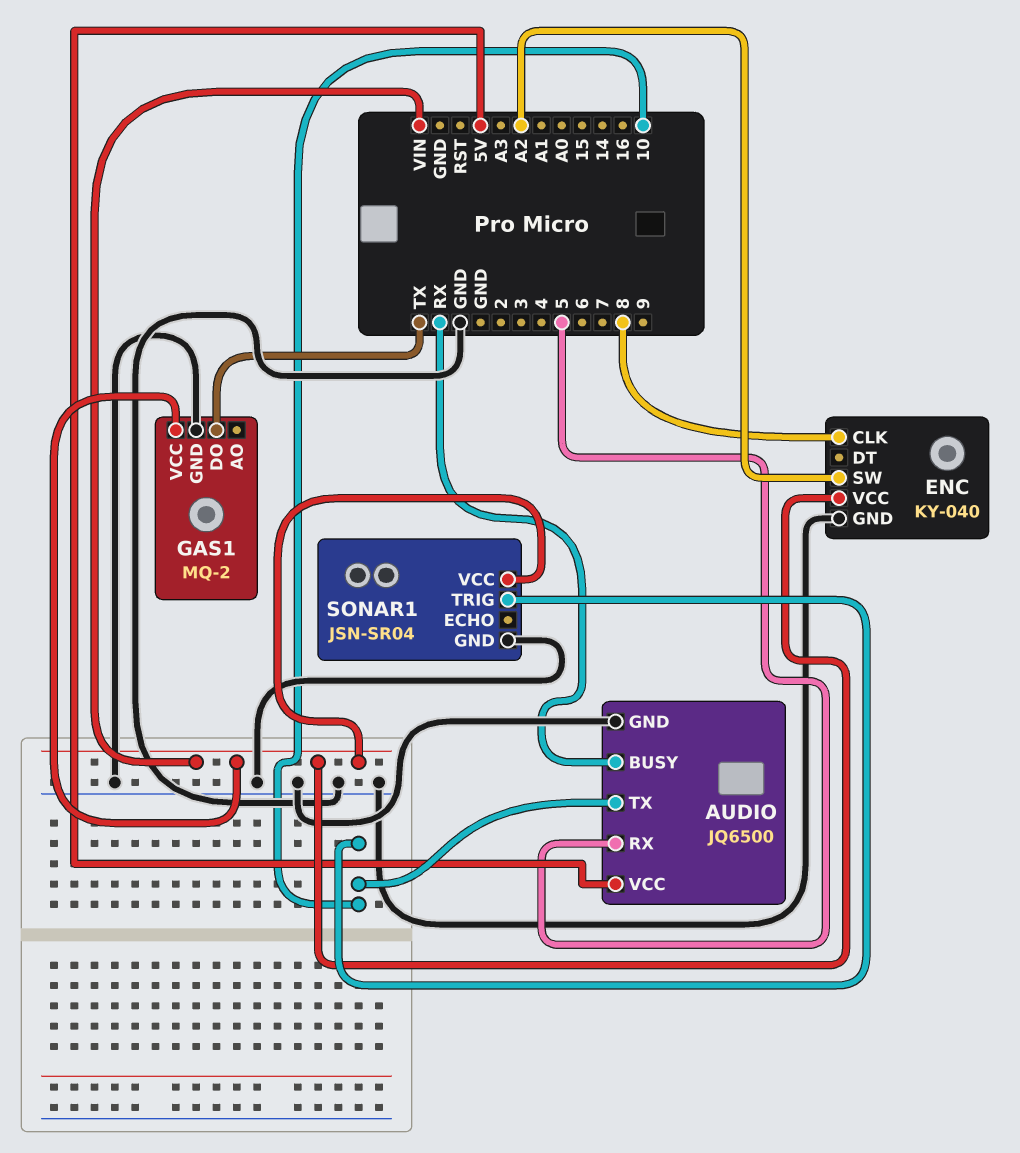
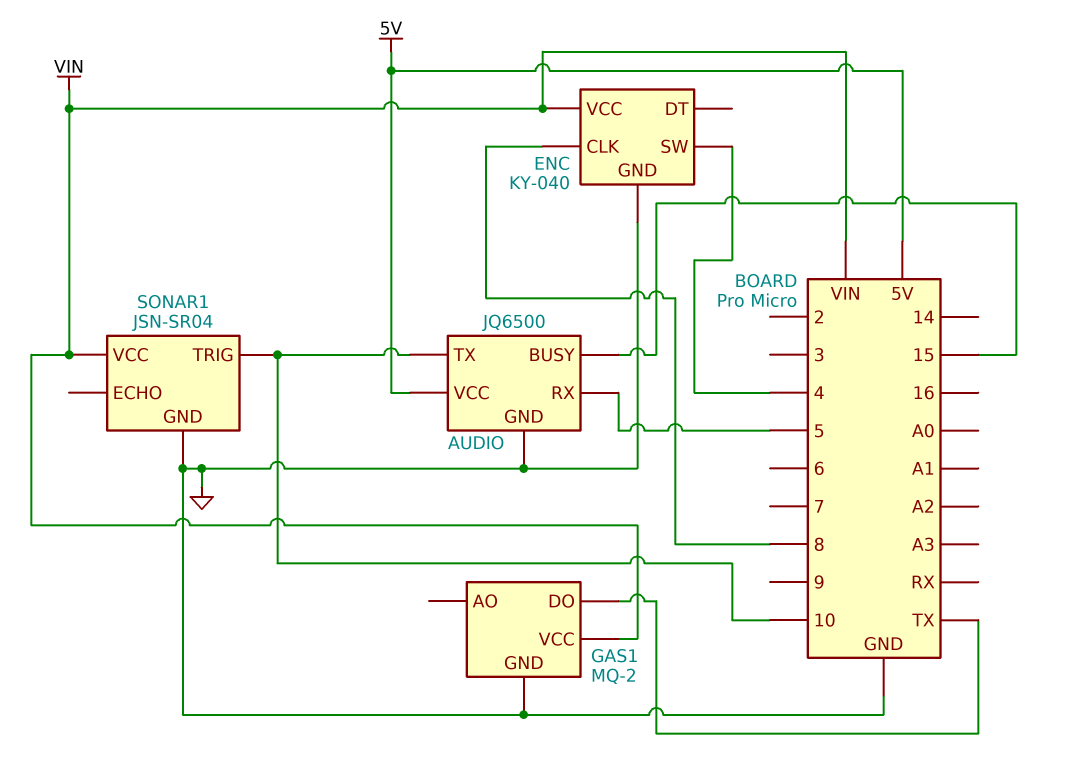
AUDIO pin BUSY: RX -> 15
ENC pin SW: A2 -> 4

